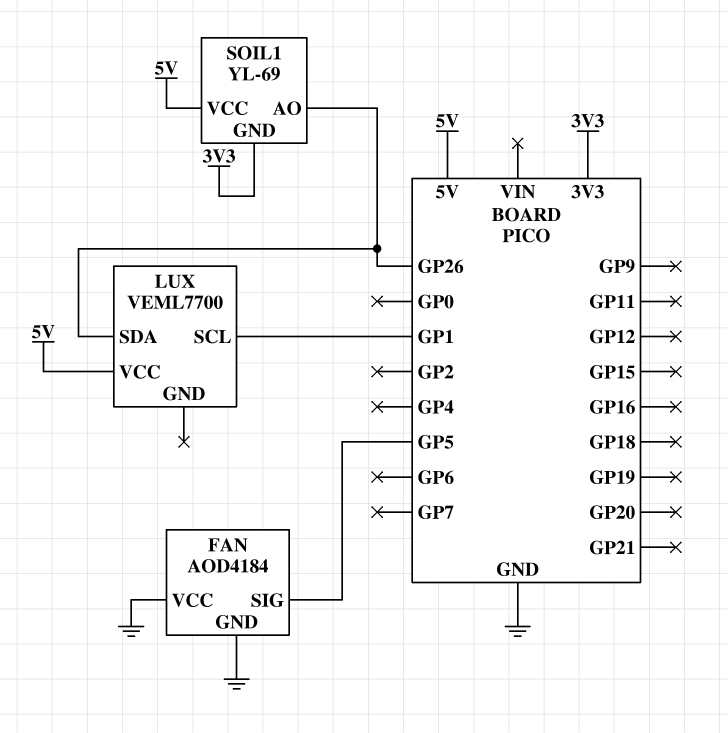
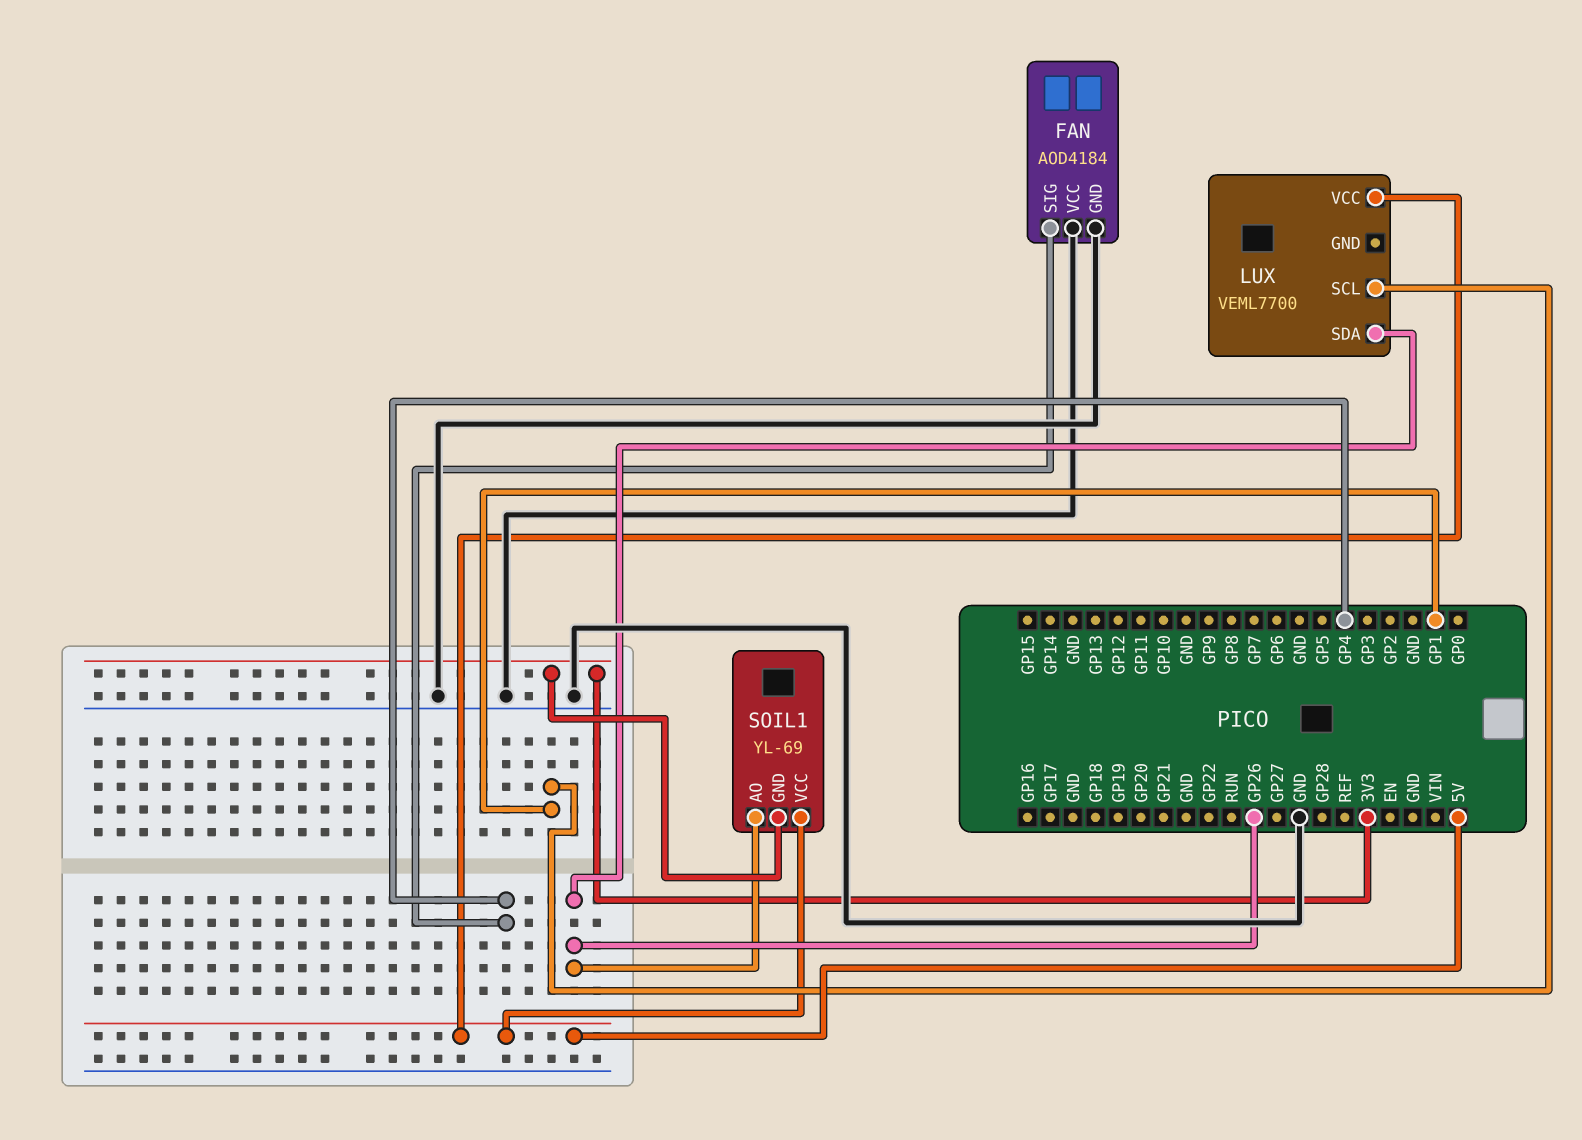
FAN pin SIG: GP5 -> GP4

